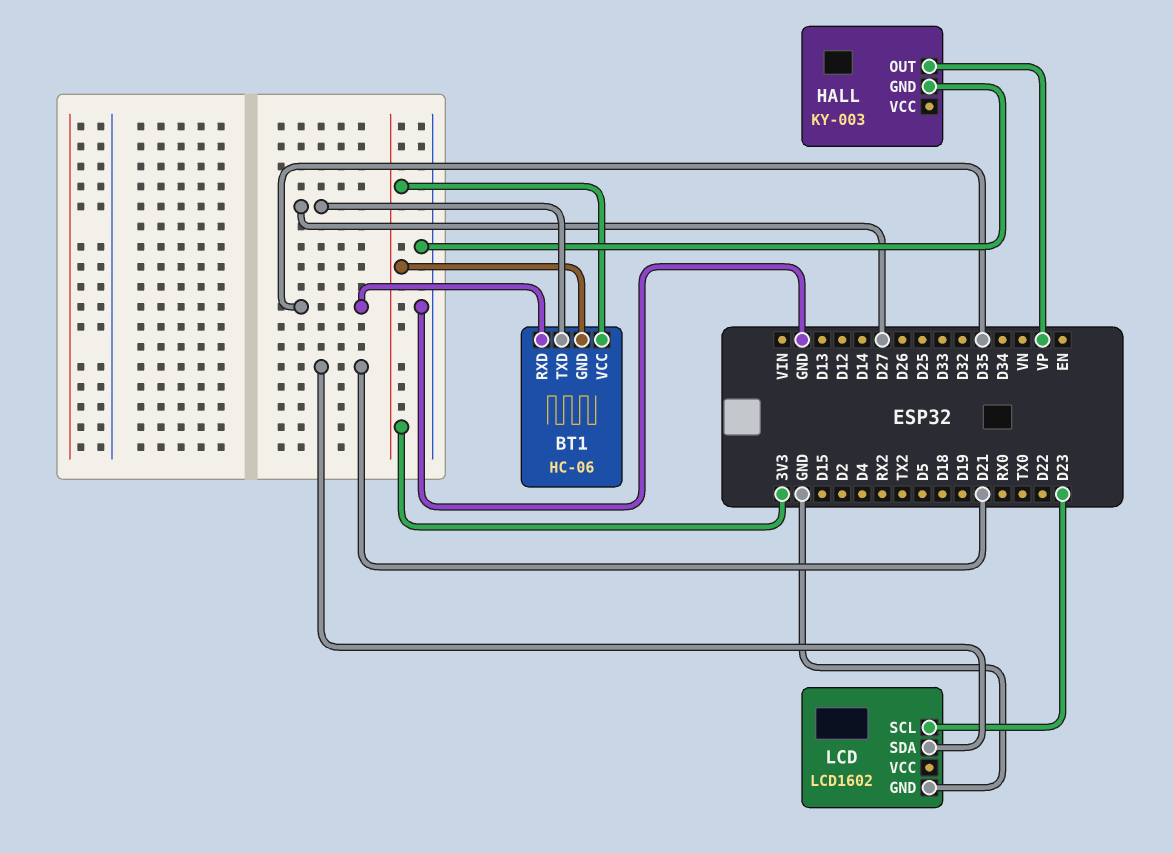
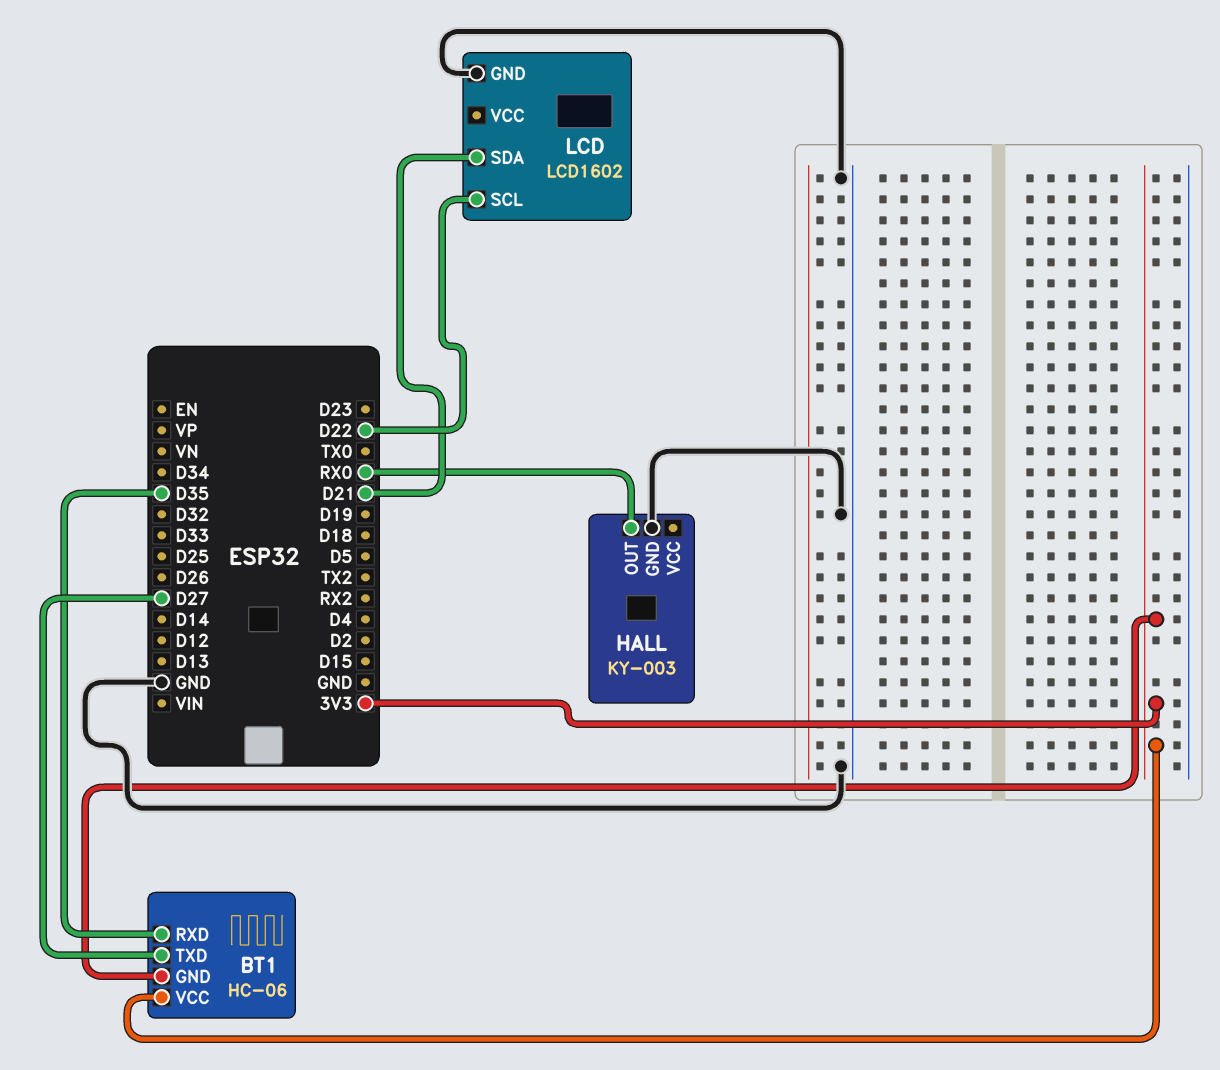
HALL pin OUT: VP -> RX0
LCD pin SCL: D23 -> D22

